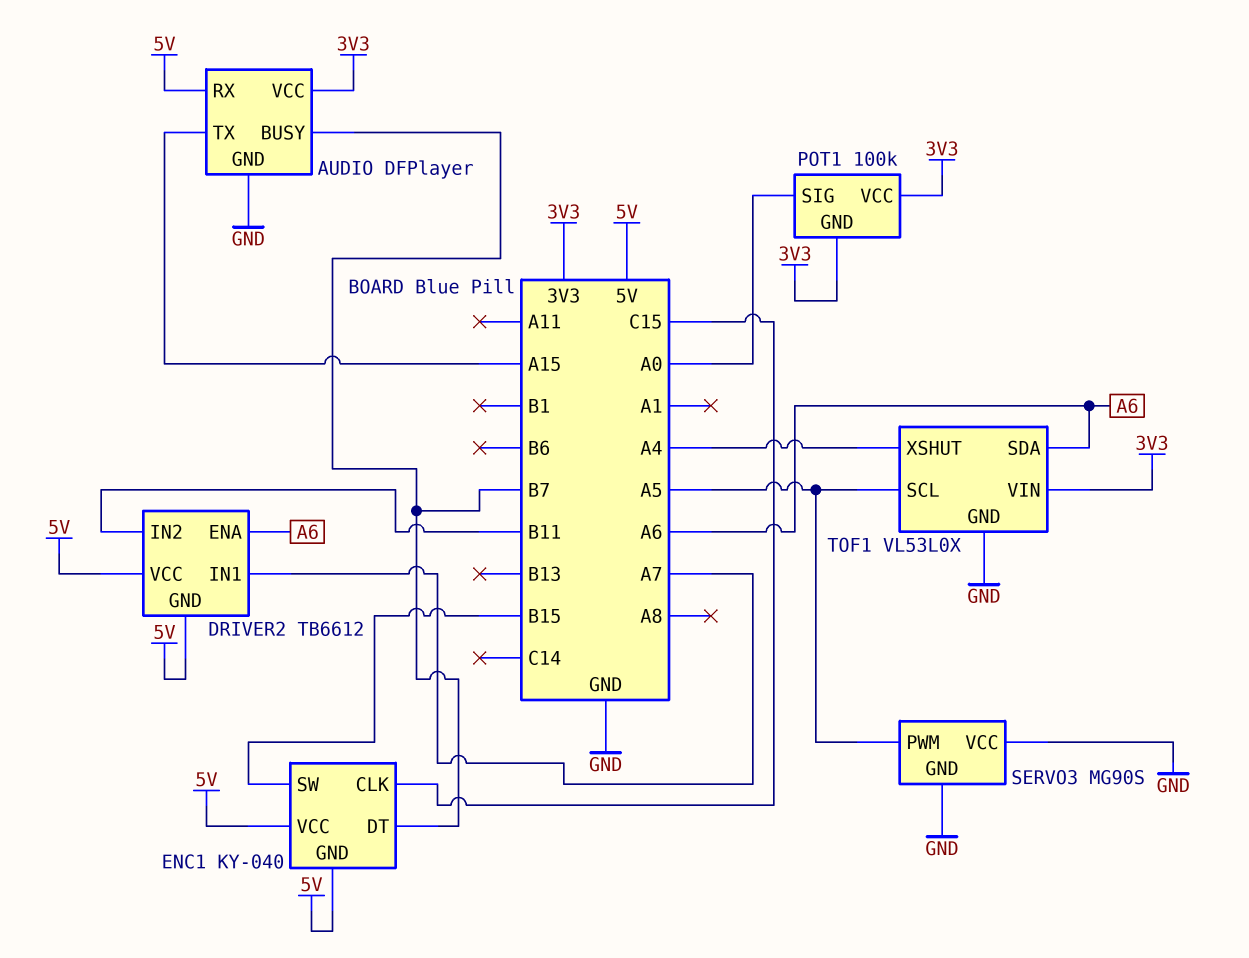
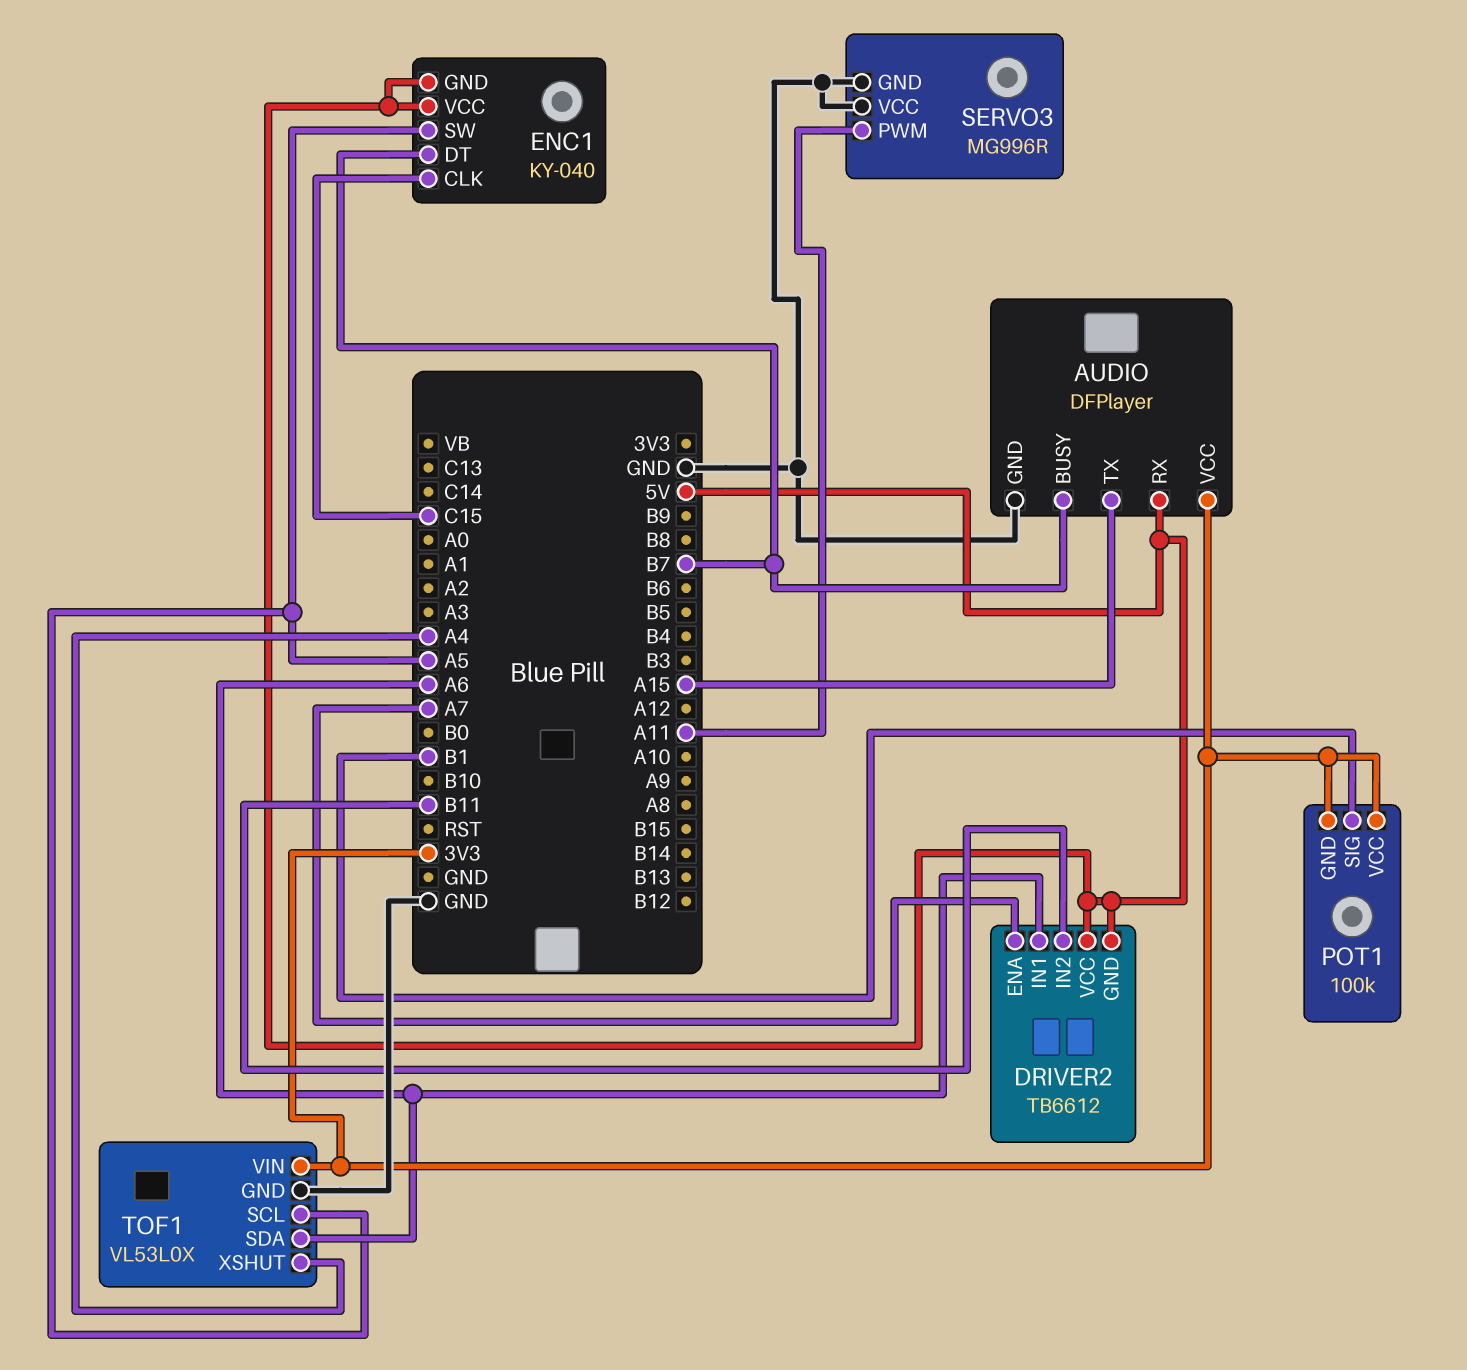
DRIVER2 pin ENA: A6 -> A7
DRIVER2 pin IN1: A7 -> A6
ENC1 pin SW: B15 -> A5
POT1 pin SIG: A0 -> B1
SERVO3: MG90S -> MG996R
SERVO3 pin PWM: A5 -> A11

